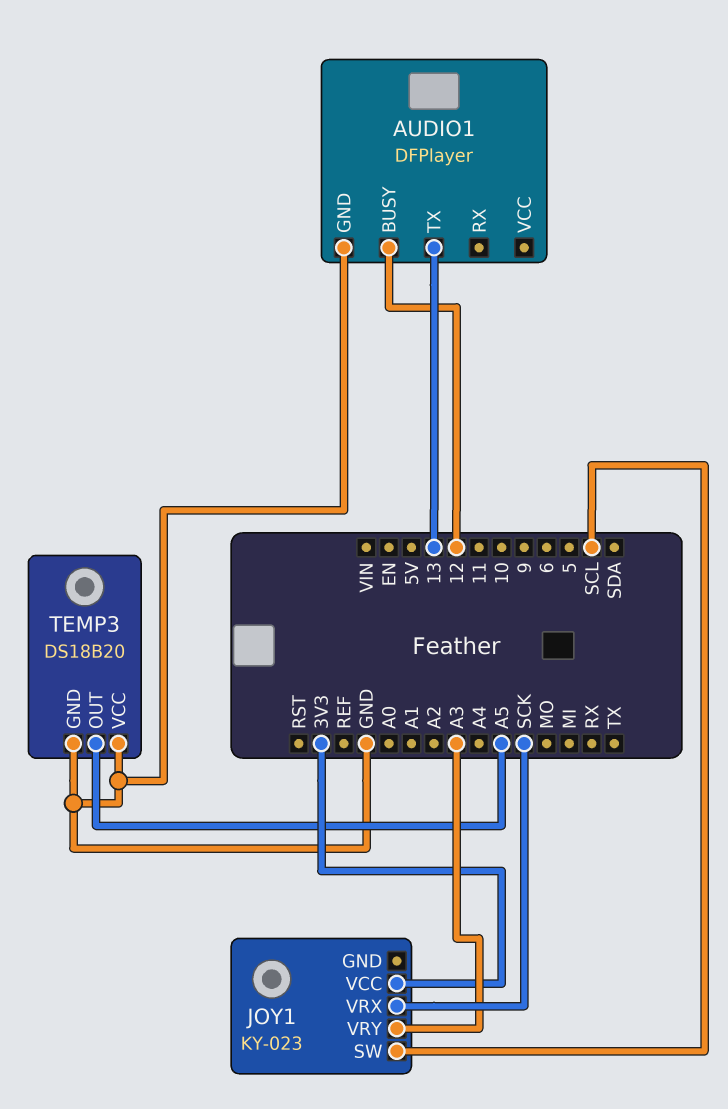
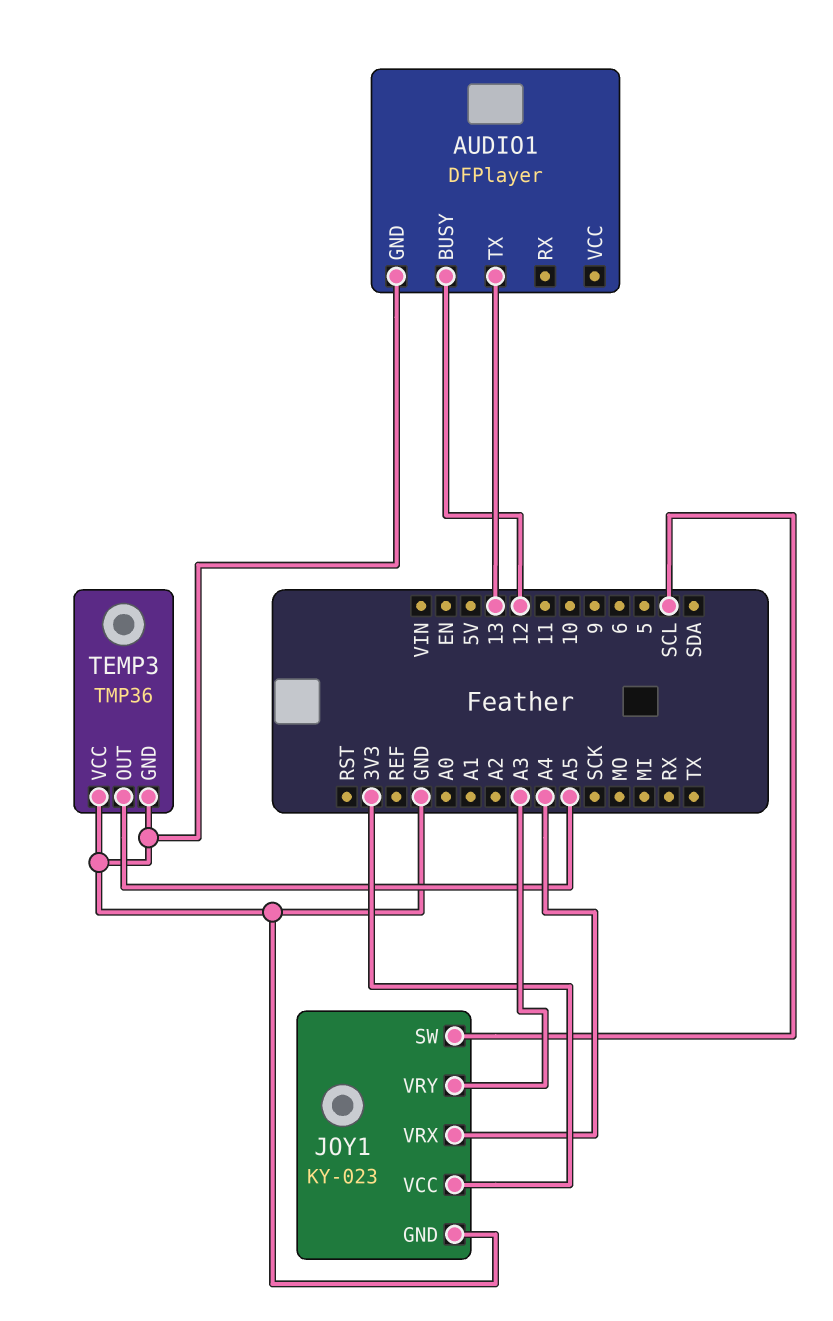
JOY1 pin GND: none -> GND
JOY1 pin VRX: SCK -> A4
TEMP3: DS18B20 -> TMP36

